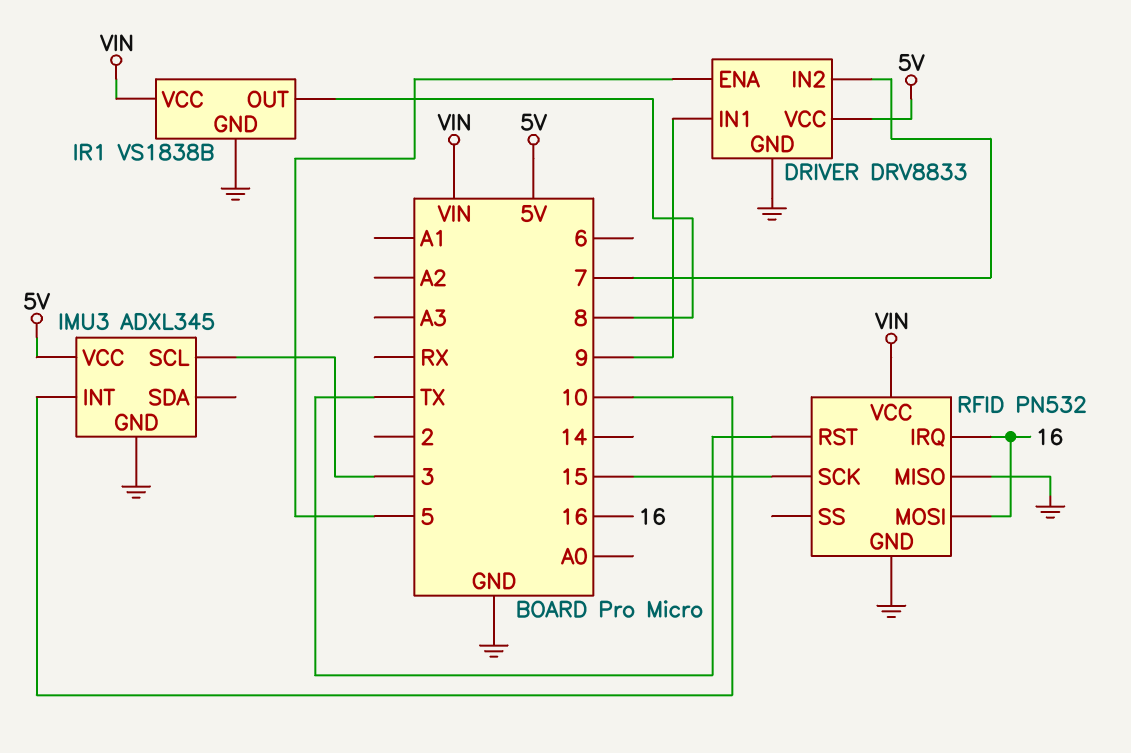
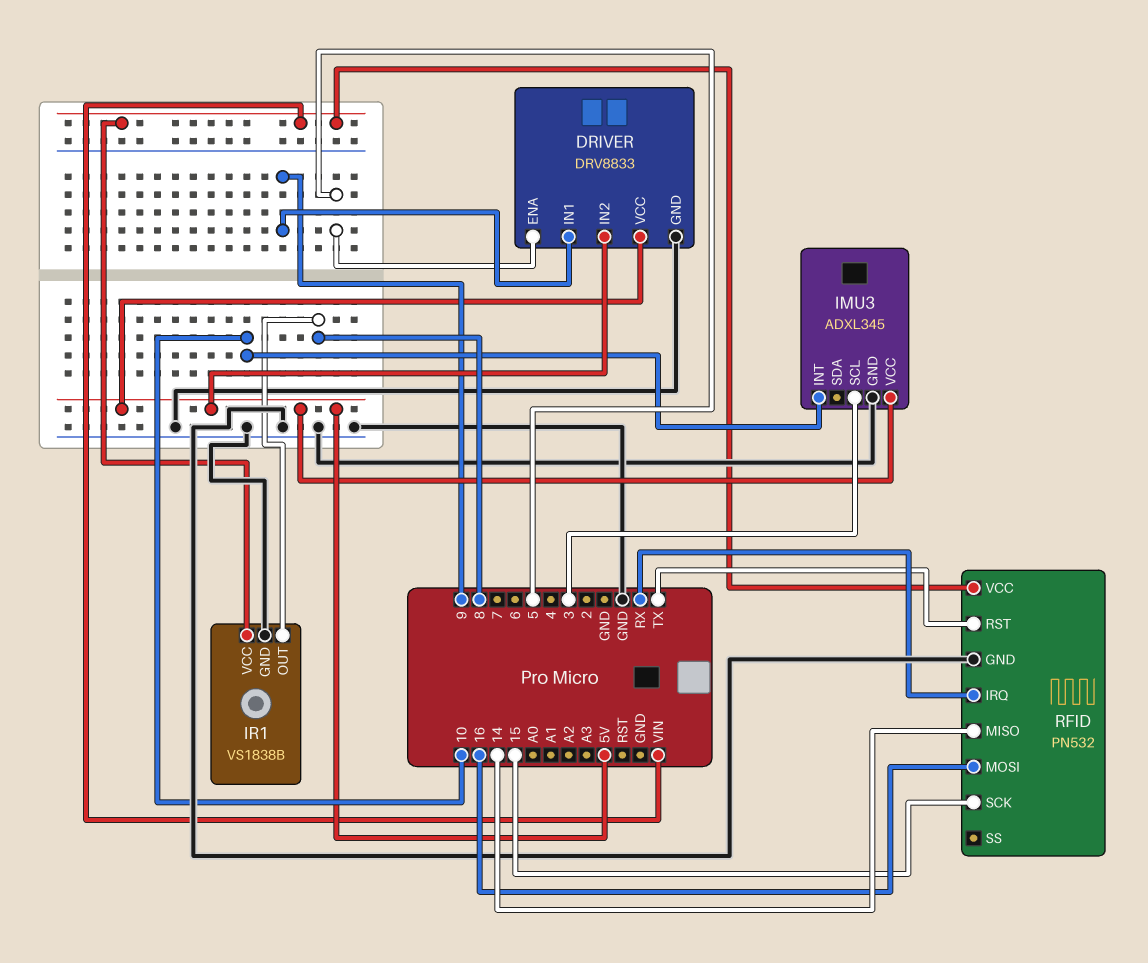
DRIVER pin IN2: 7 -> 5V
RFID pin IRQ: 16 -> RX
RFID pin MISO: GND -> 14

